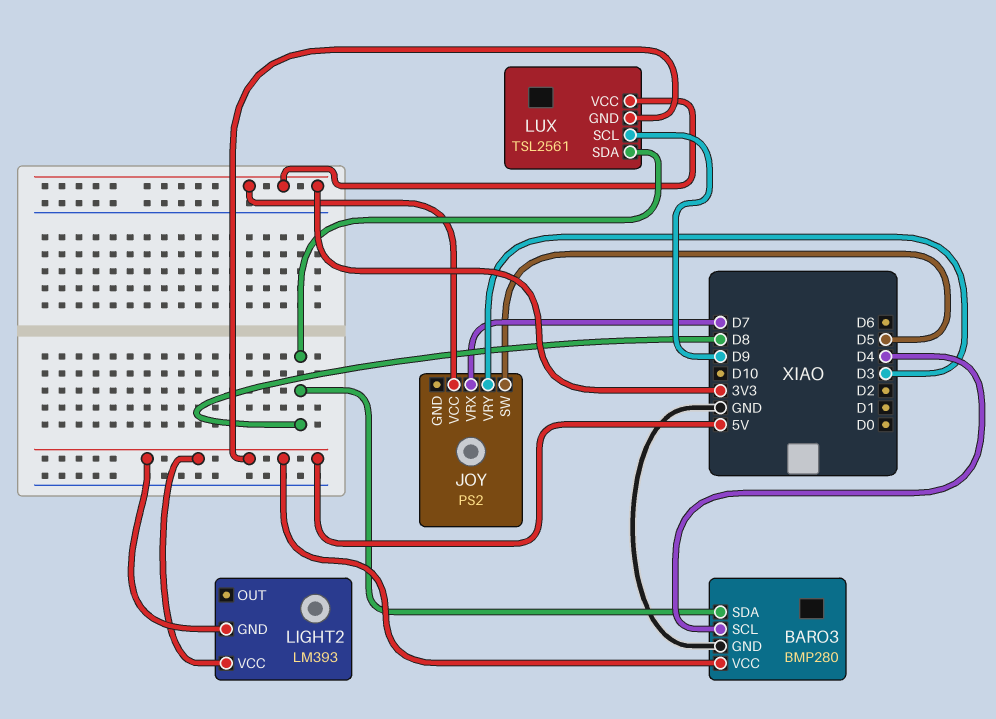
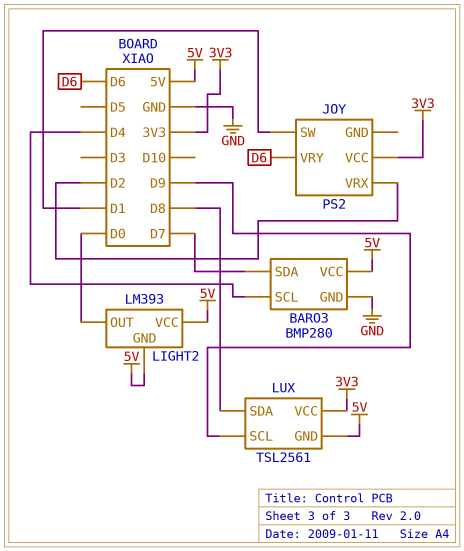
BARO3 pin SDA: D8 -> D7
JOY pin SW: D5 -> D1
JOY pin VRX: D7 -> D2
JOY pin VRY: D3 -> D6
LIGHT2 pin OUT: none -> D0

